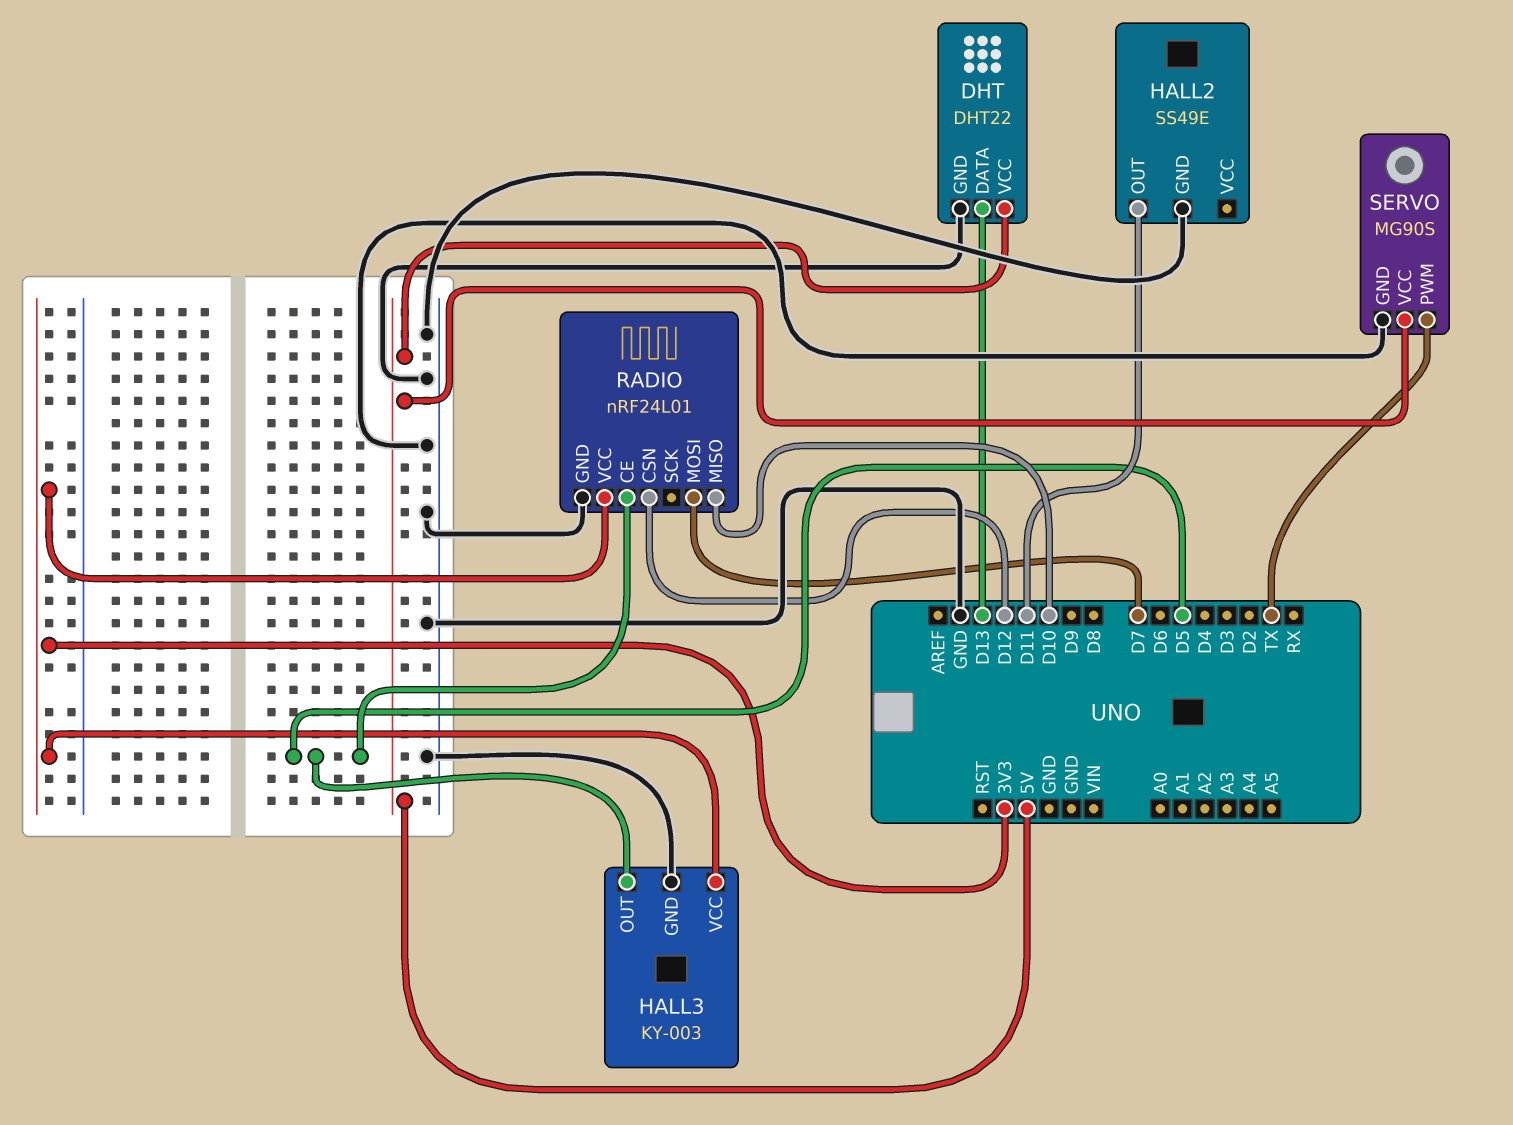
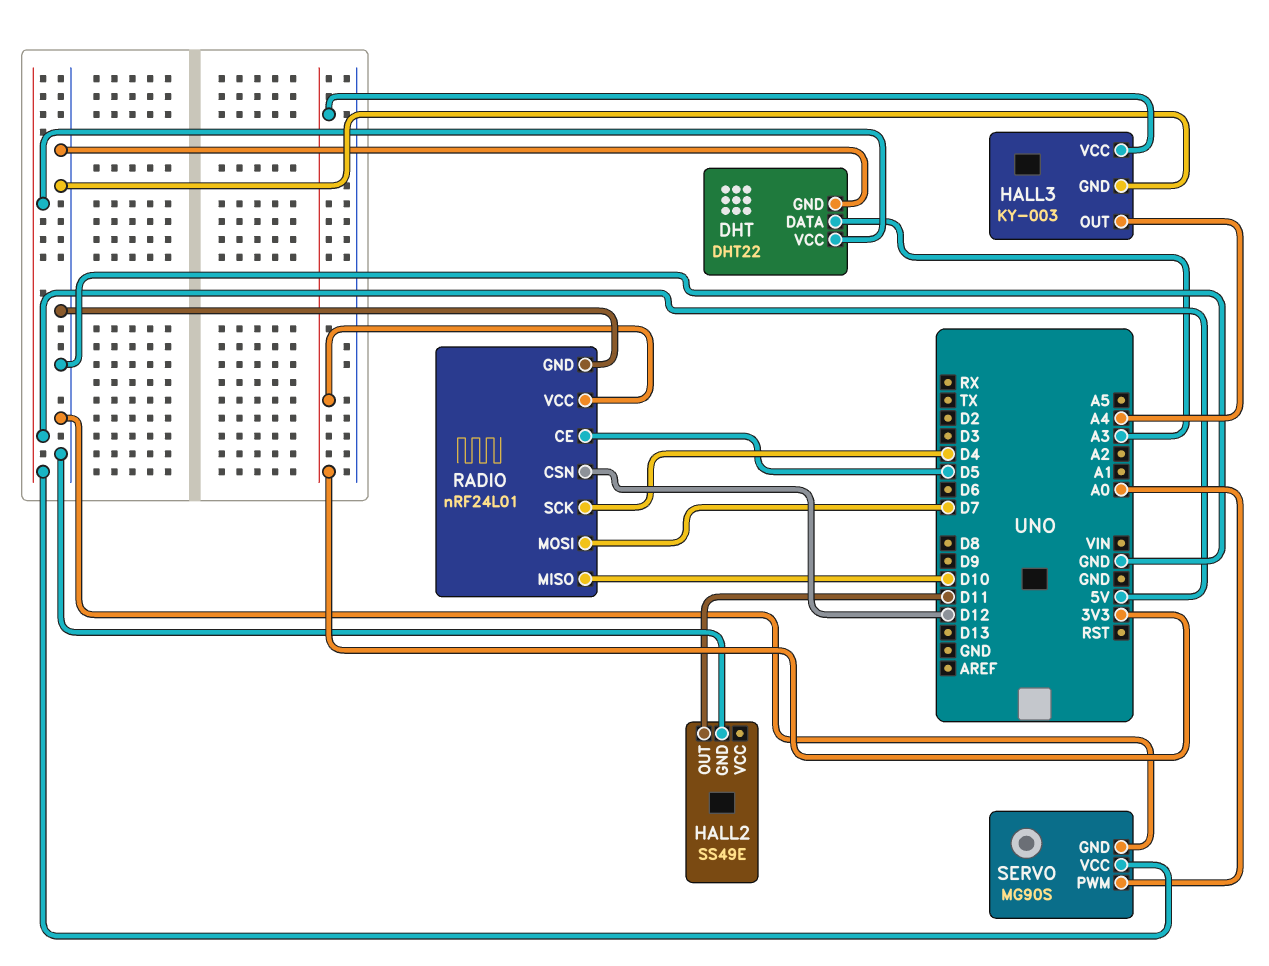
DHT pin DATA: D13 -> A3
HALL3 pin OUT: D5 -> A4
RADIO pin SCK: none -> D4
SERVO pin PWM: TX -> A0

